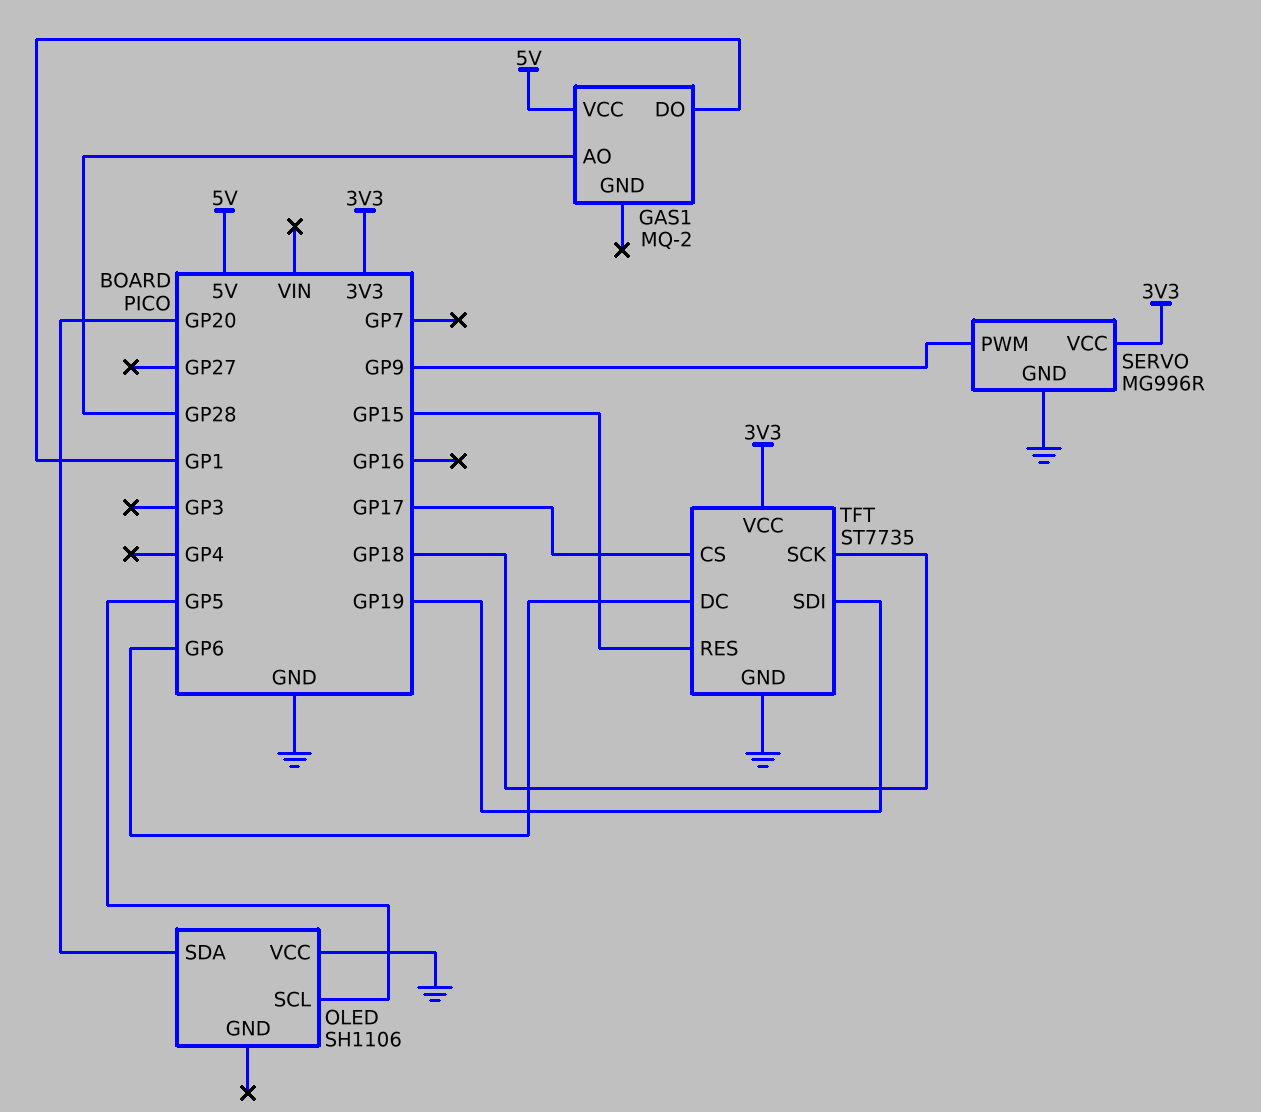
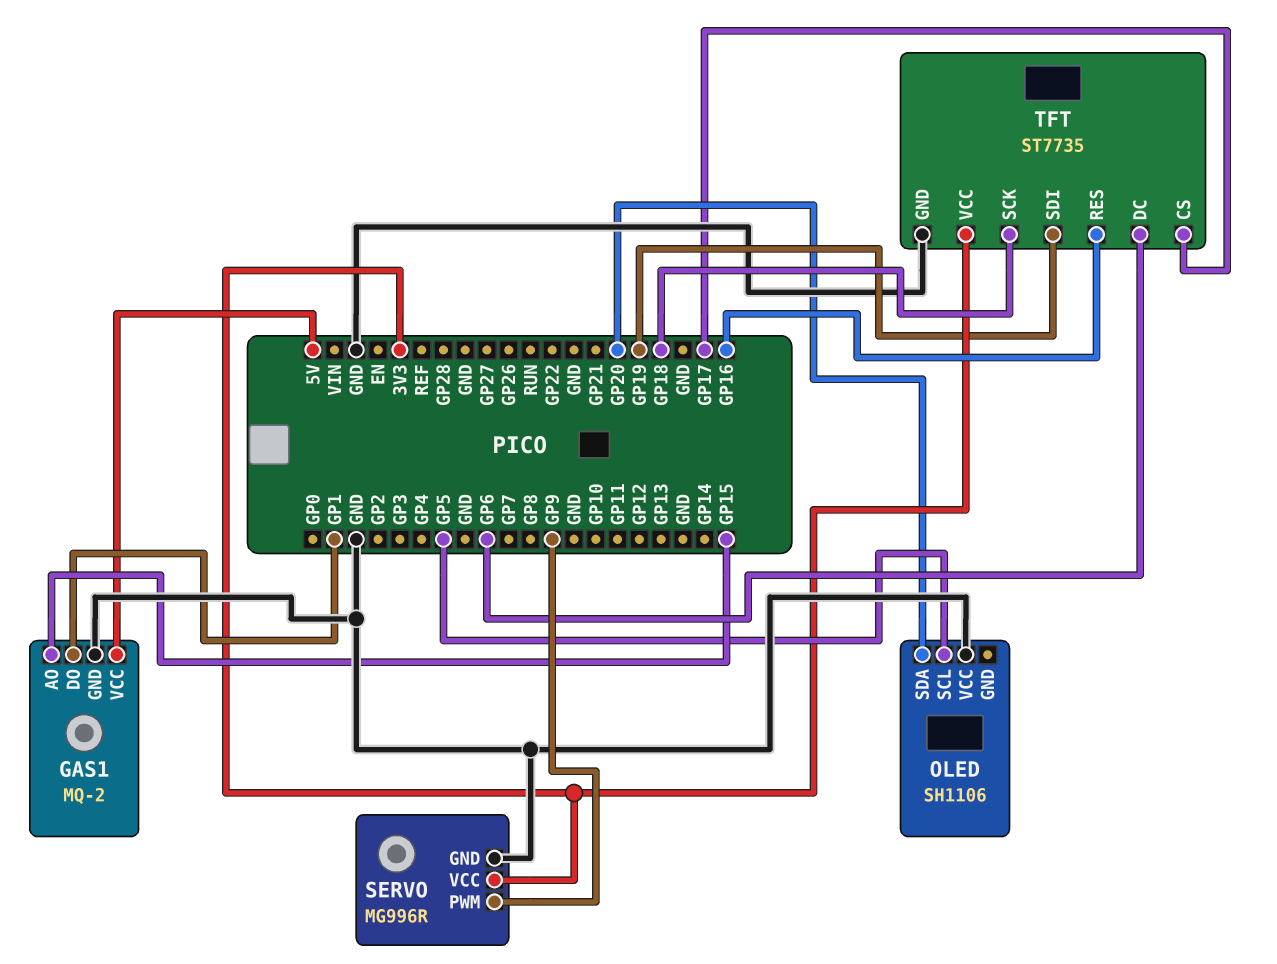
GAS1 pin AO: GP28 -> GP15
GAS1 pin GND: none -> GND
TFT pin RES: GP15 -> GP16

